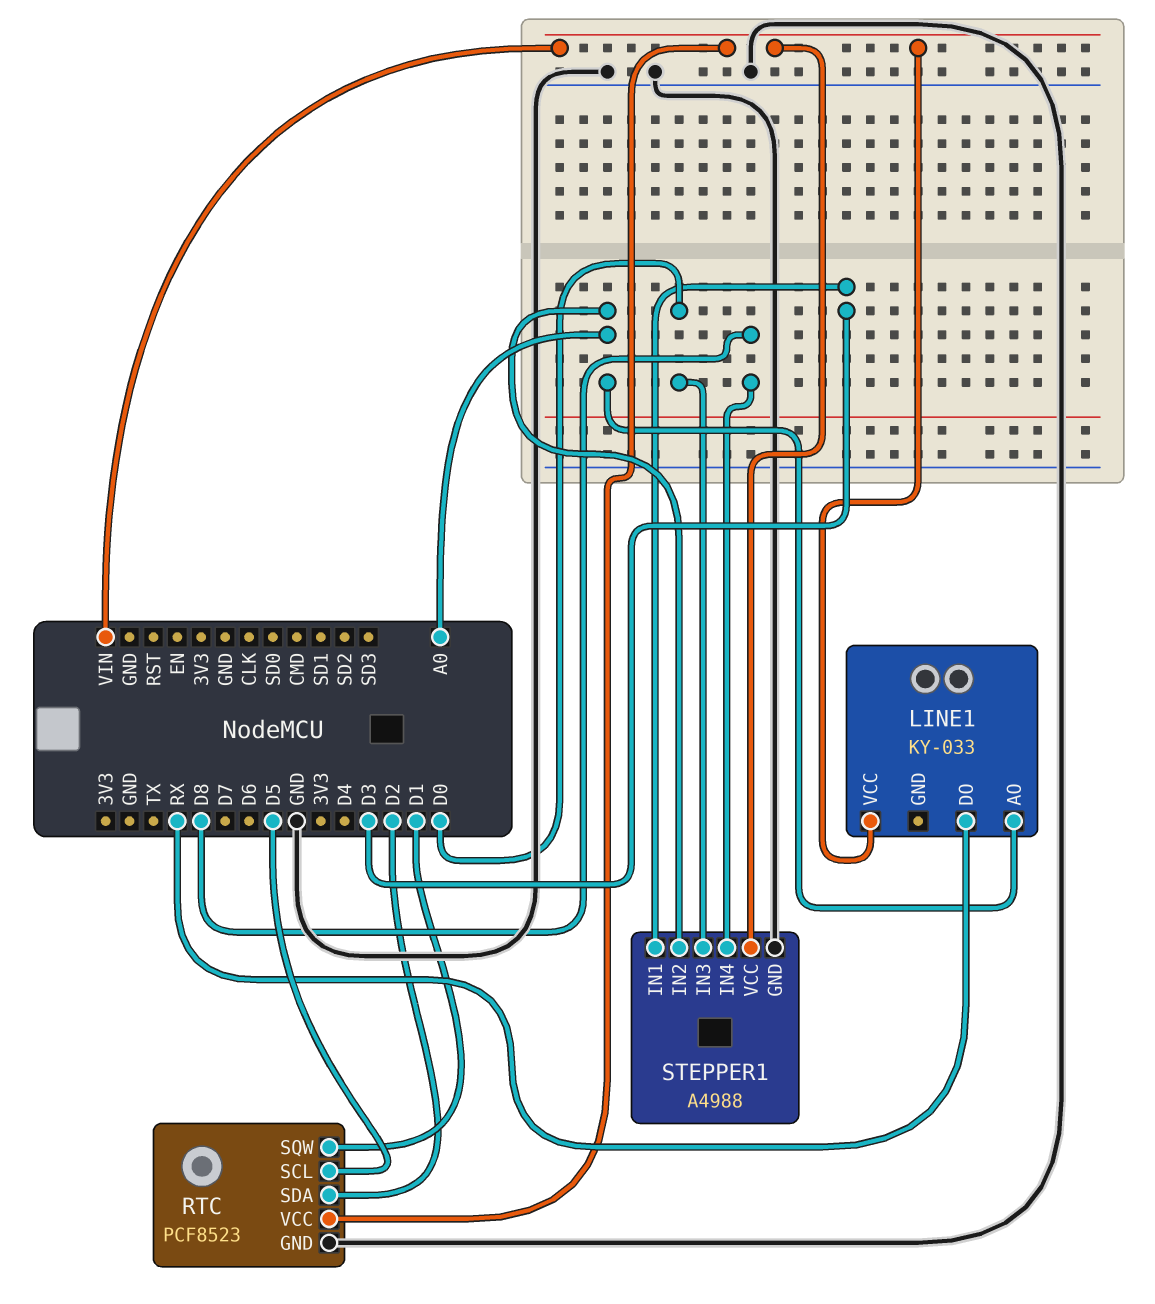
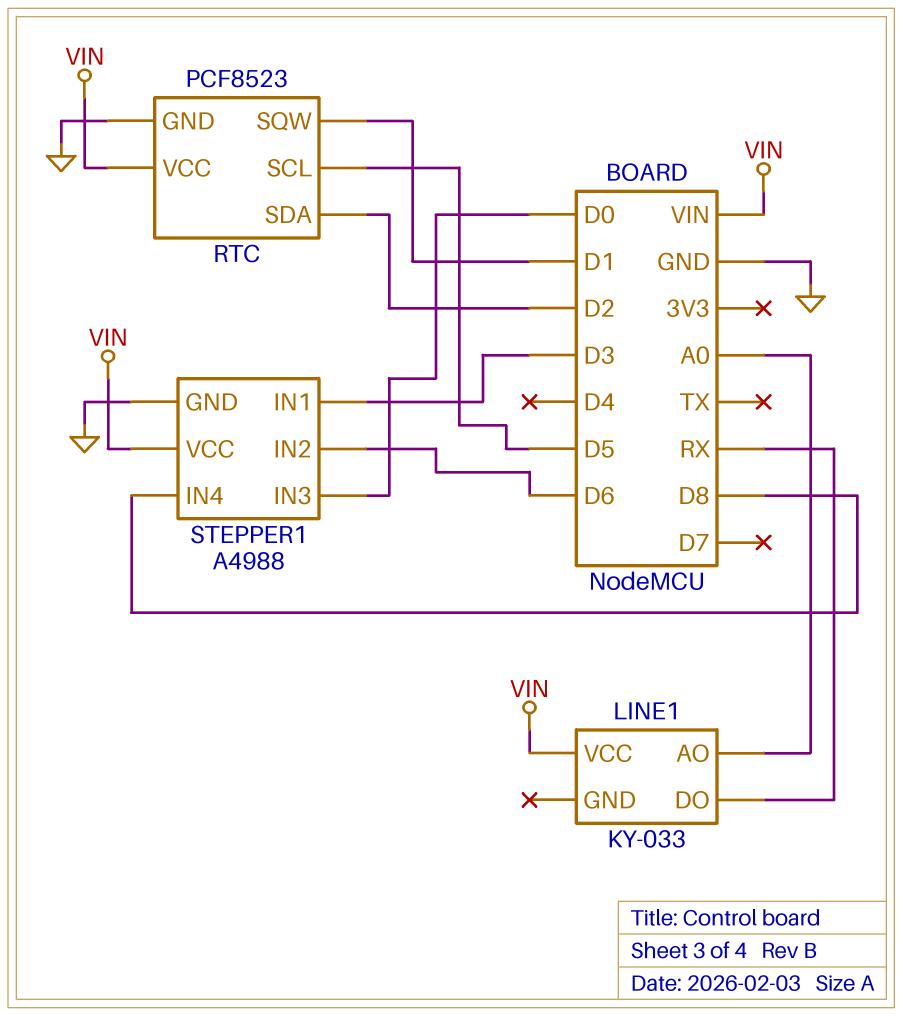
STEPPER1 pin IN2: A0 -> D6

